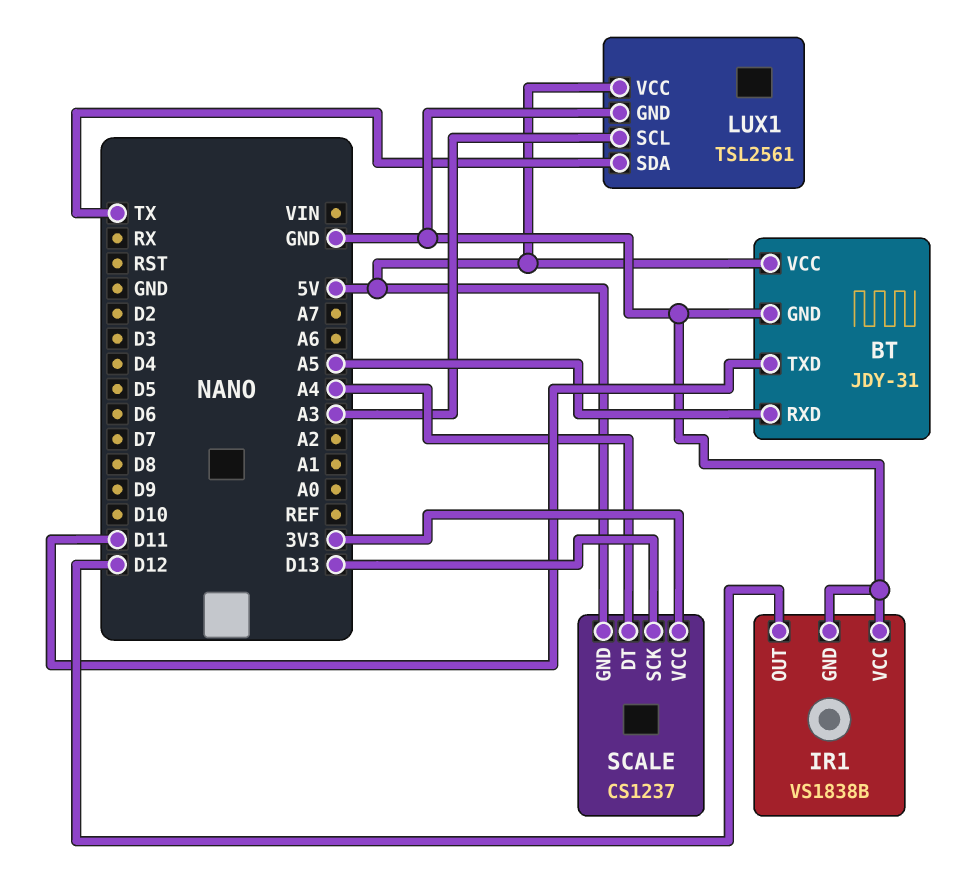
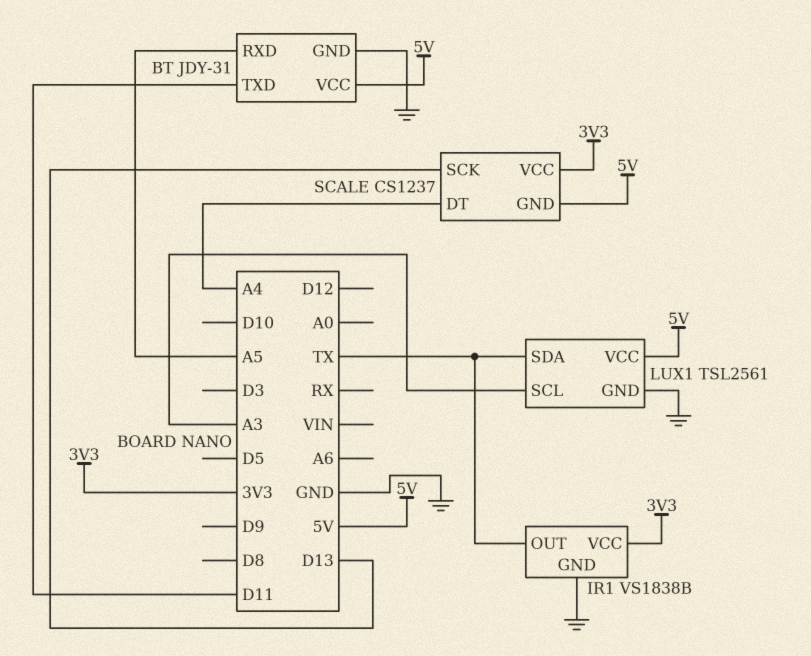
IR1 pin OUT: D12 -> TX
IR1 pin VCC: GND -> 3V3

